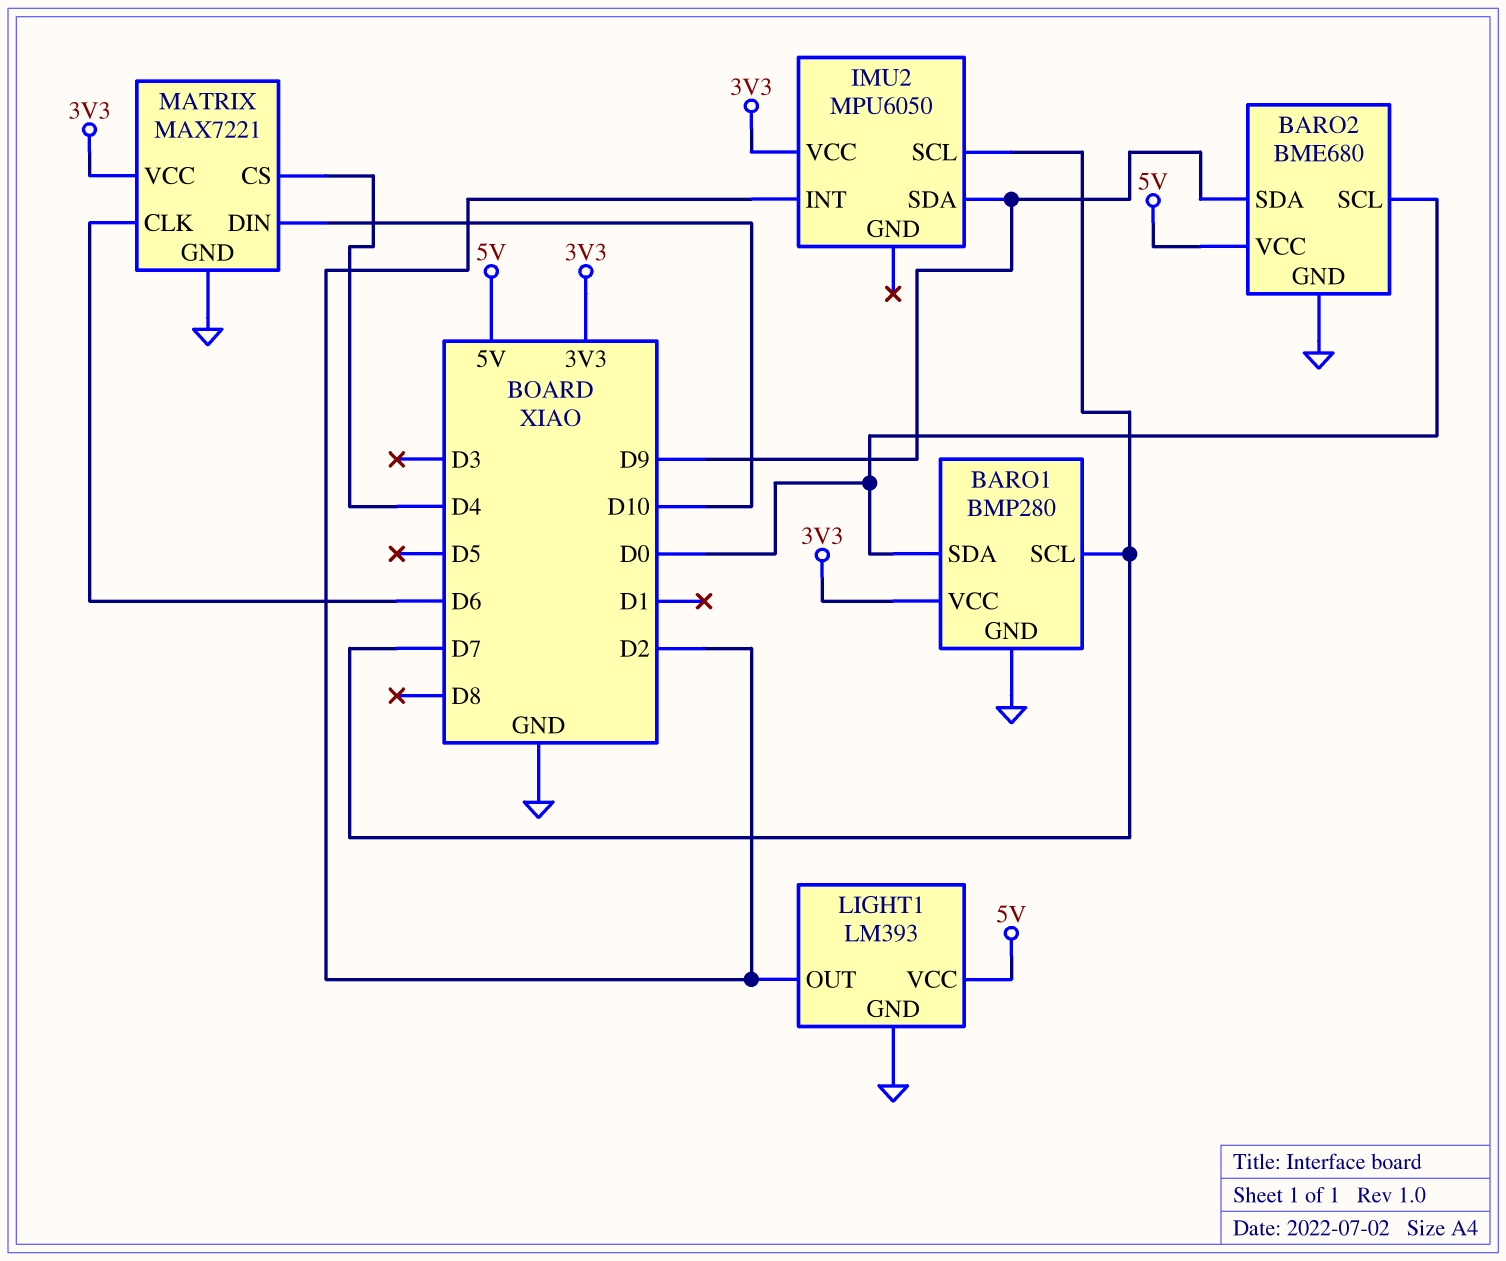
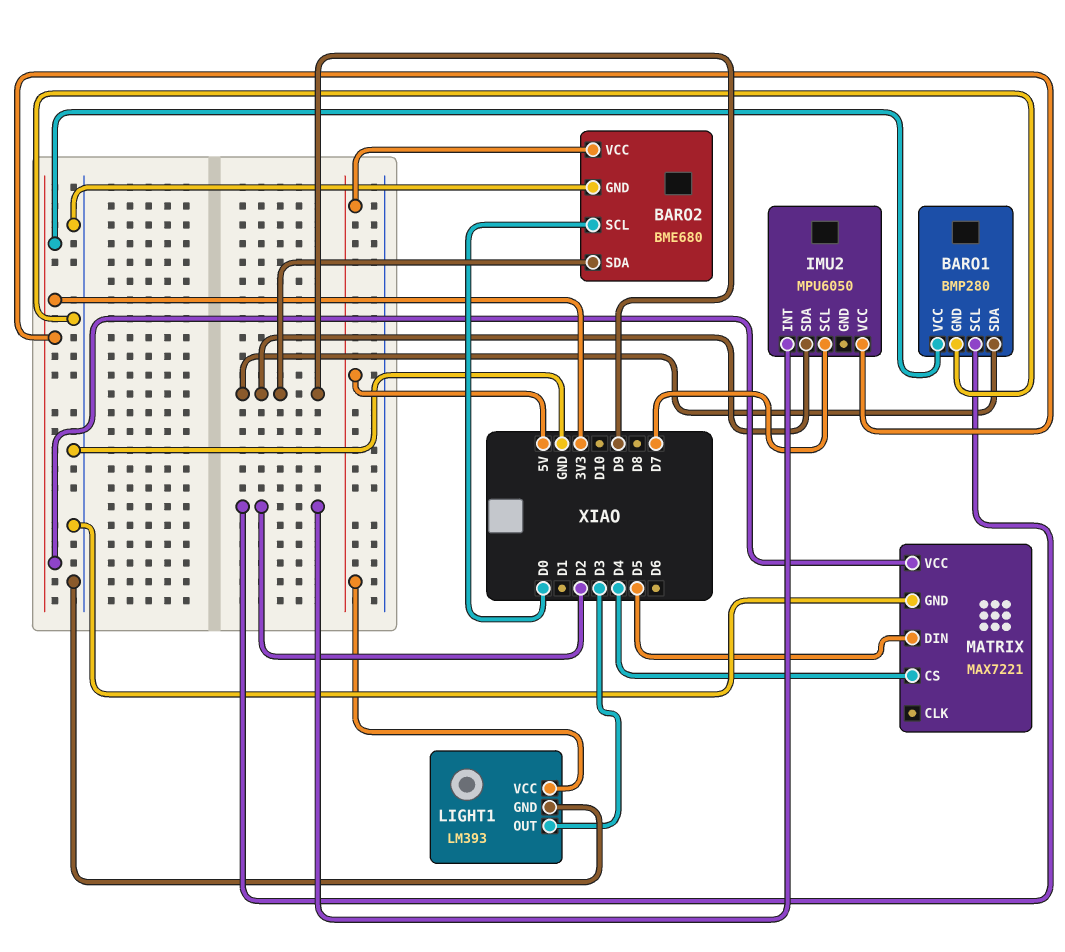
BARO1 pin SCL: D7 -> D2
BARO1 pin SDA: D0 -> D9
LIGHT1 pin OUT: D2 -> D3
MATRIX pin CLK: D6 -> none
MATRIX pin DIN: D10 -> D5

